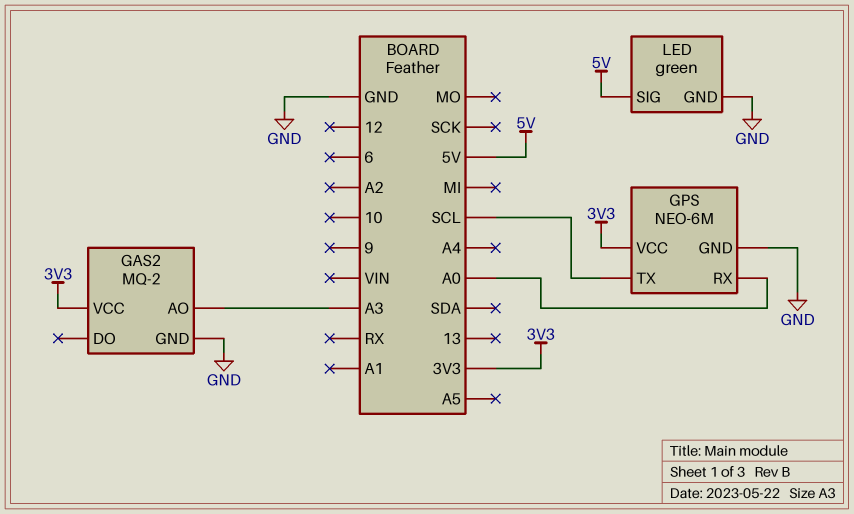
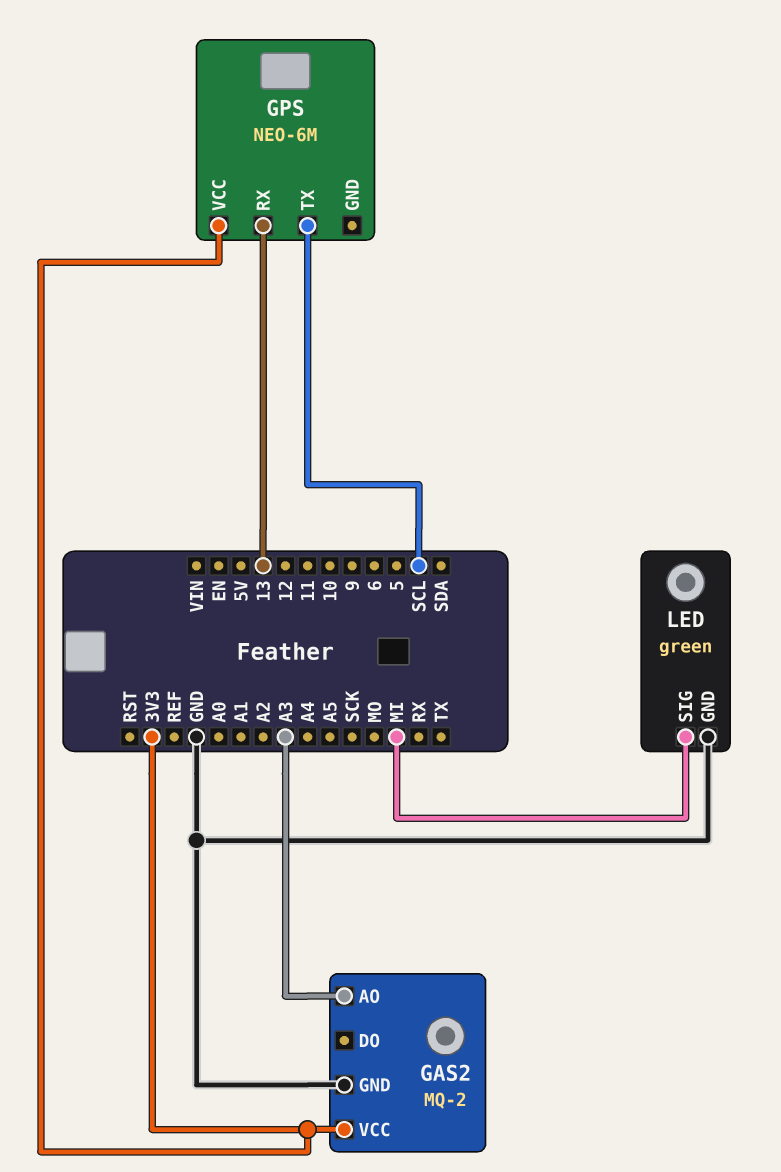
GPS pin GND: GND -> none
GPS pin RX: A0 -> 13
LED pin SIG: 5V -> MI

